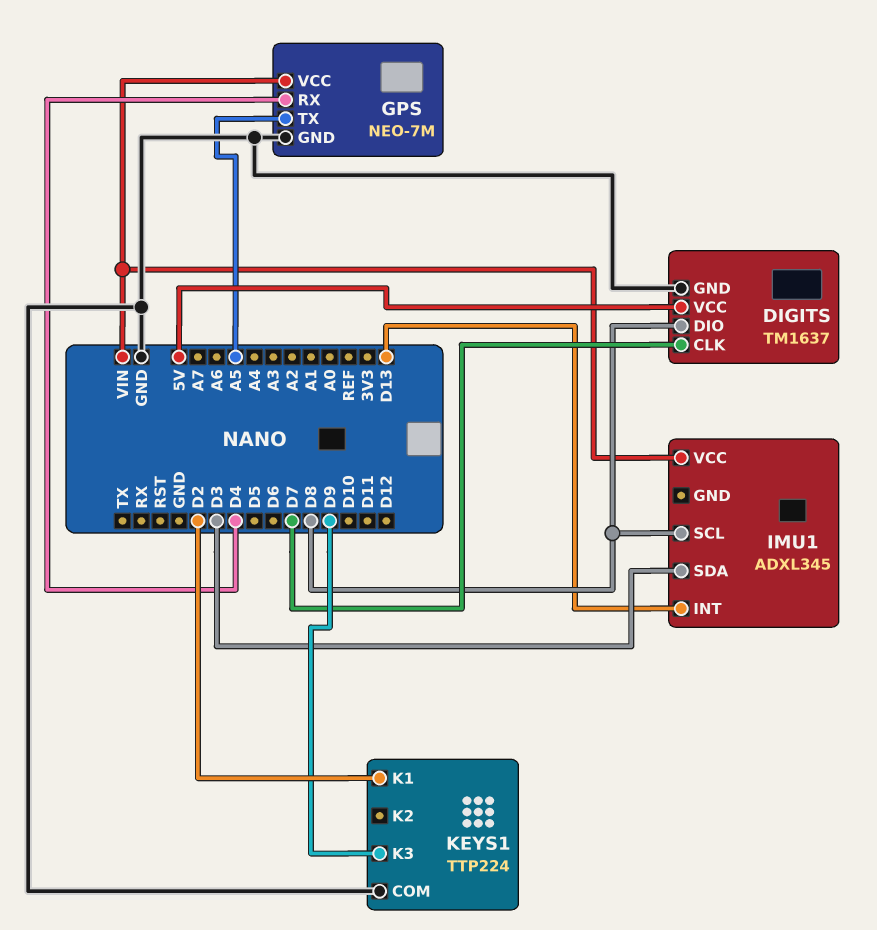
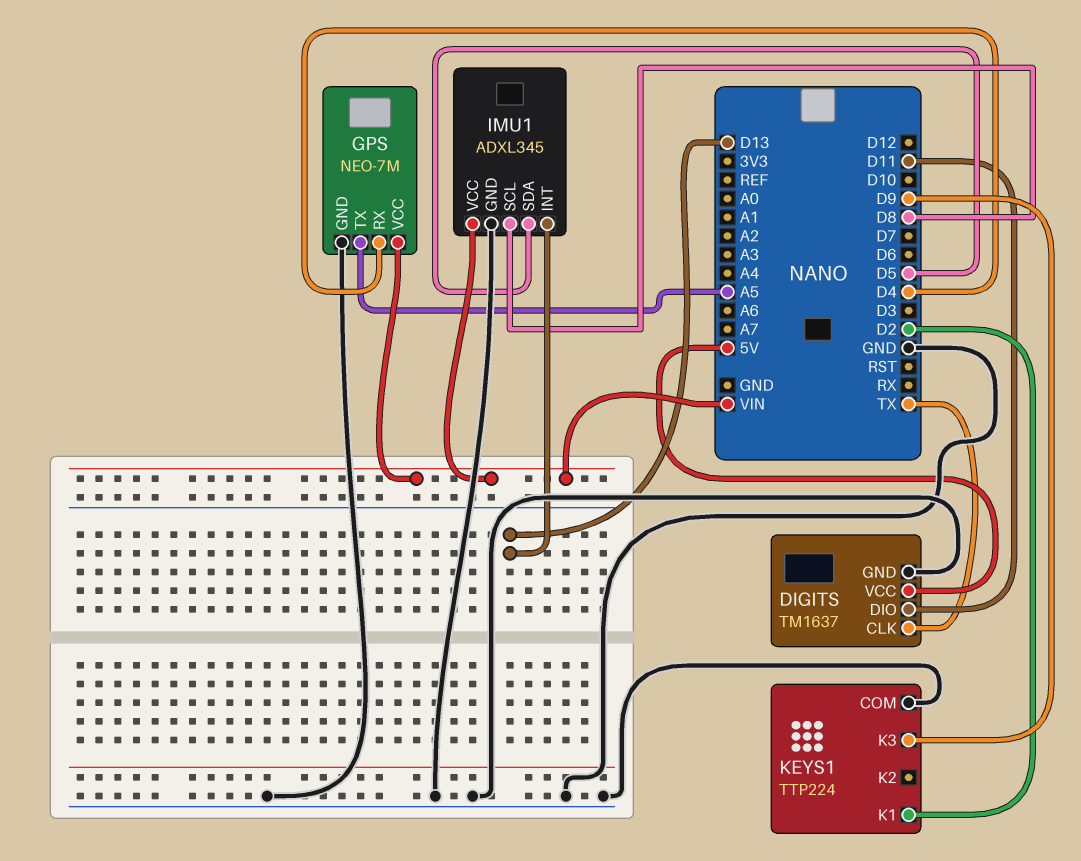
DIGITS pin CLK: D7 -> TX
DIGITS pin DIO: D8 -> D11
IMU1 pin GND: none -> GND
IMU1 pin SDA: D3 -> D5

